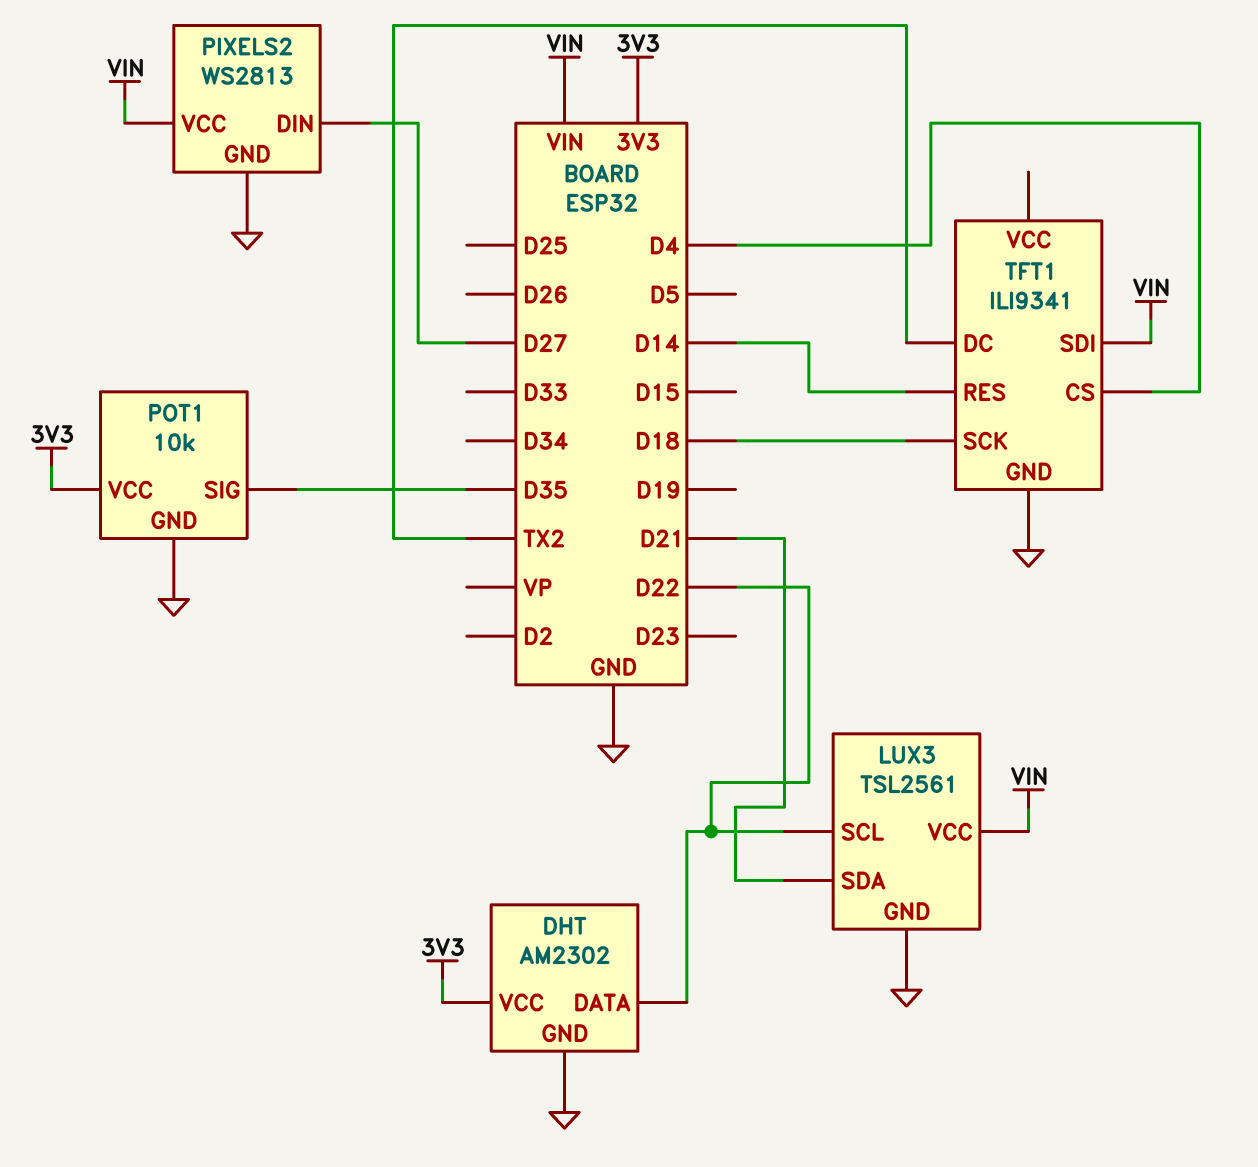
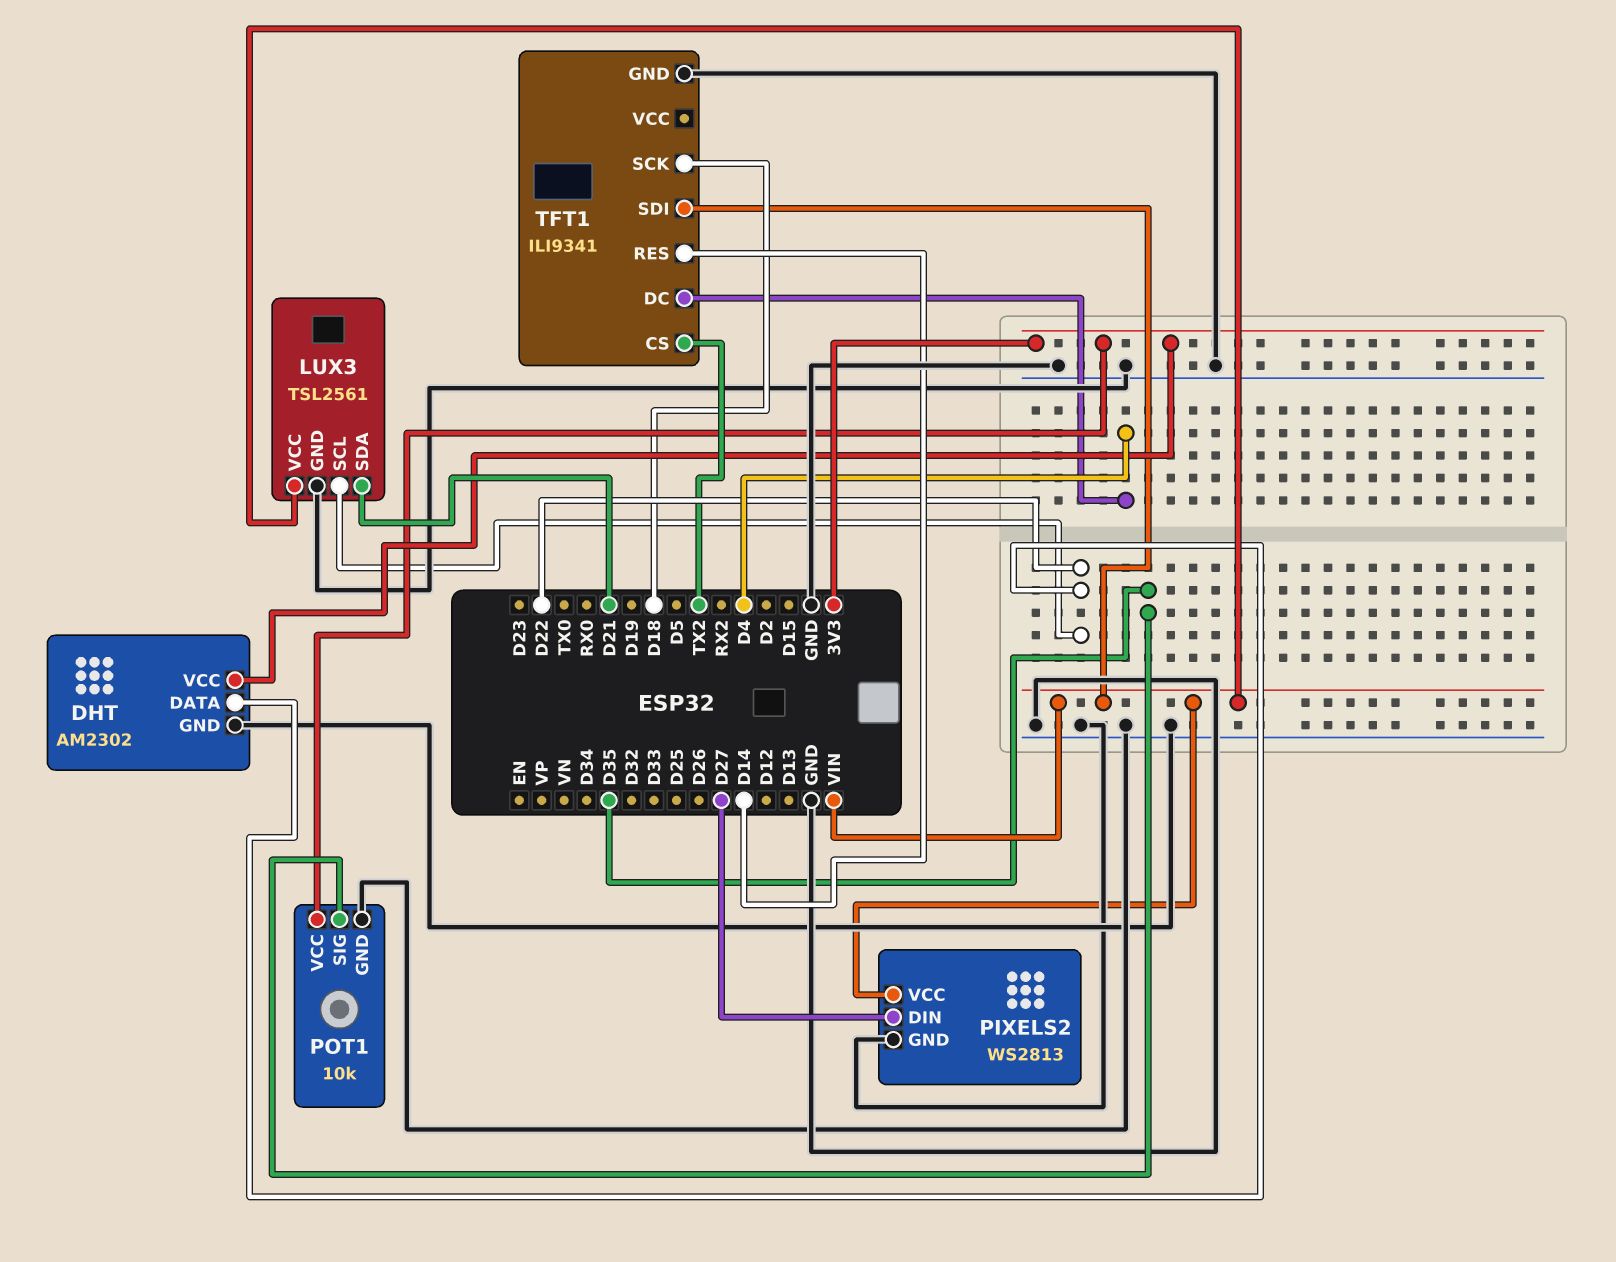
TFT1 pin CS: D4 -> TX2
TFT1 pin DC: TX2 -> D4

